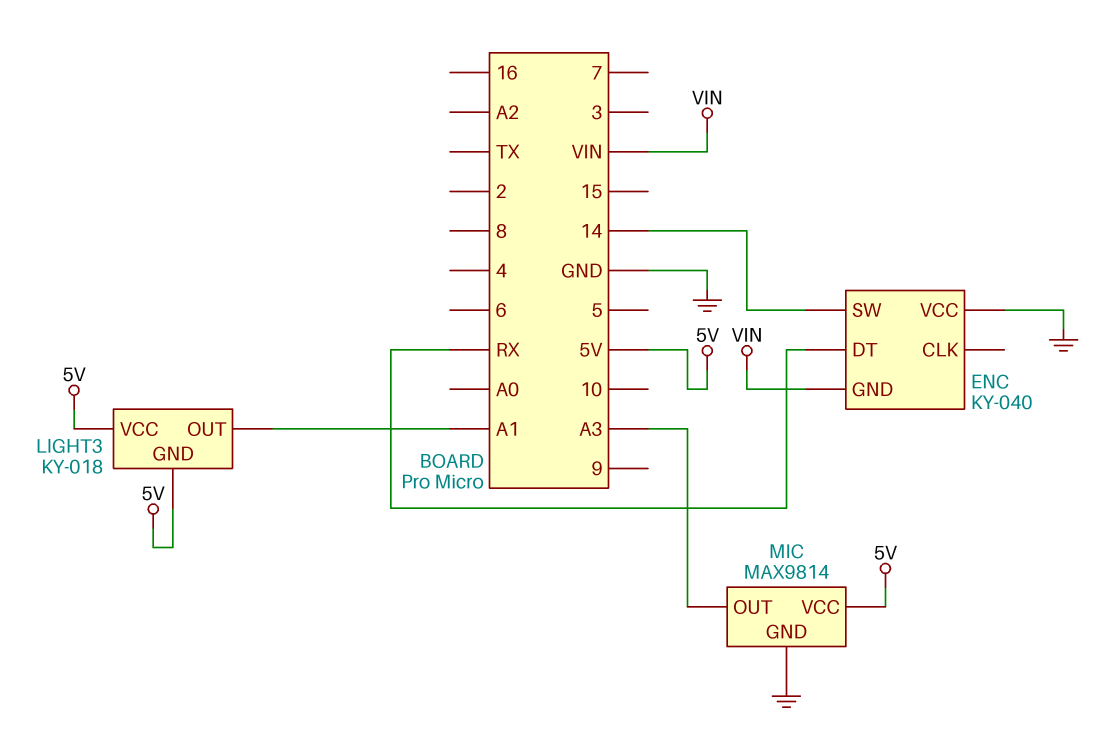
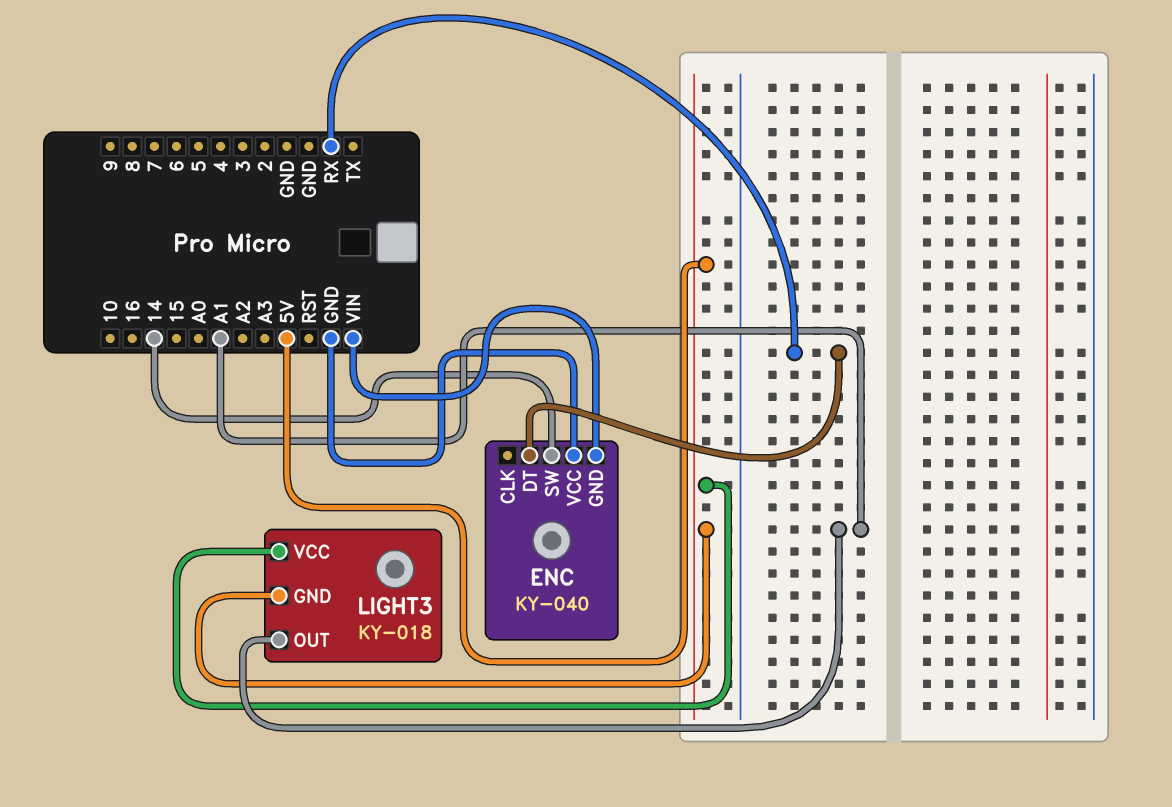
MIC: MAX9814 -> none
MIC pin GND: GND -> none
MIC pin OUT: A3 -> none
MIC pin VCC: 5V -> none

